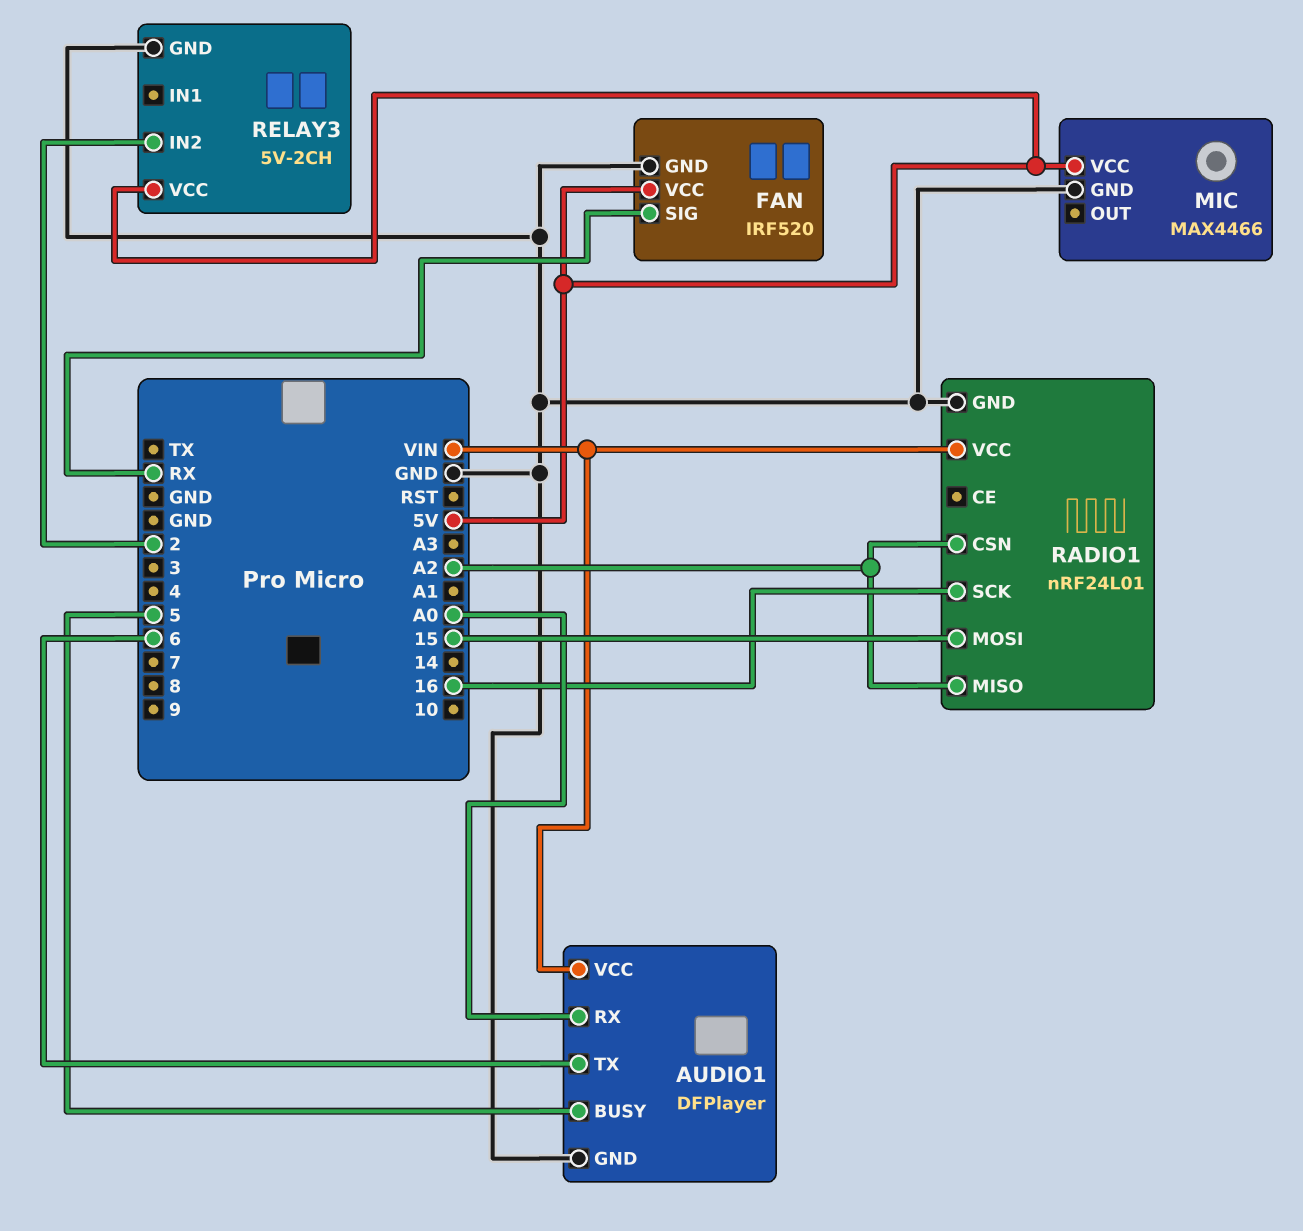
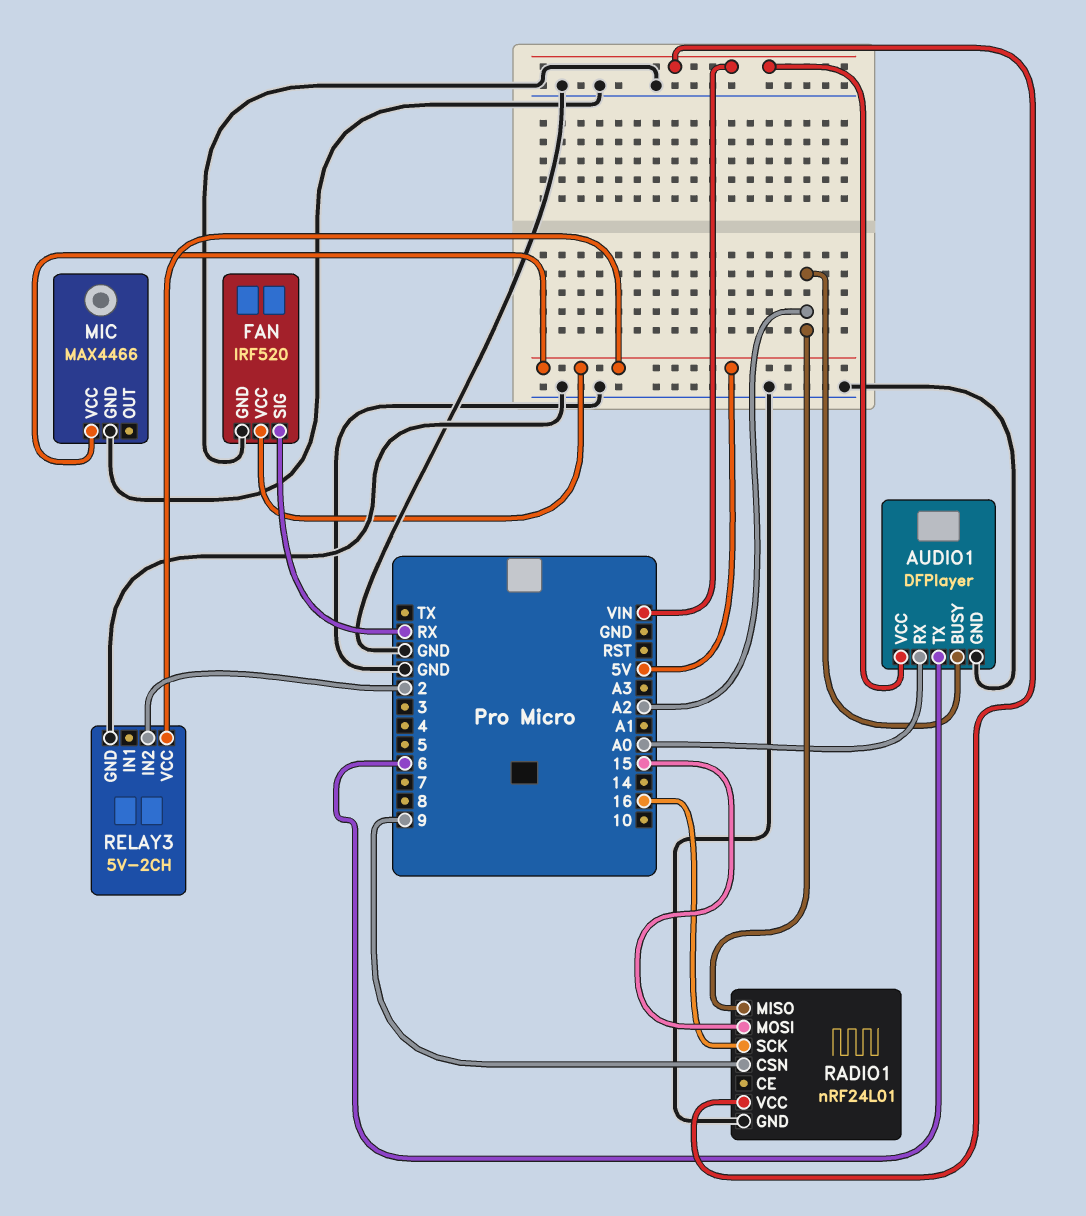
AUDIO1 pin BUSY: 5 -> A2
RADIO1 pin CSN: A2 -> 9

